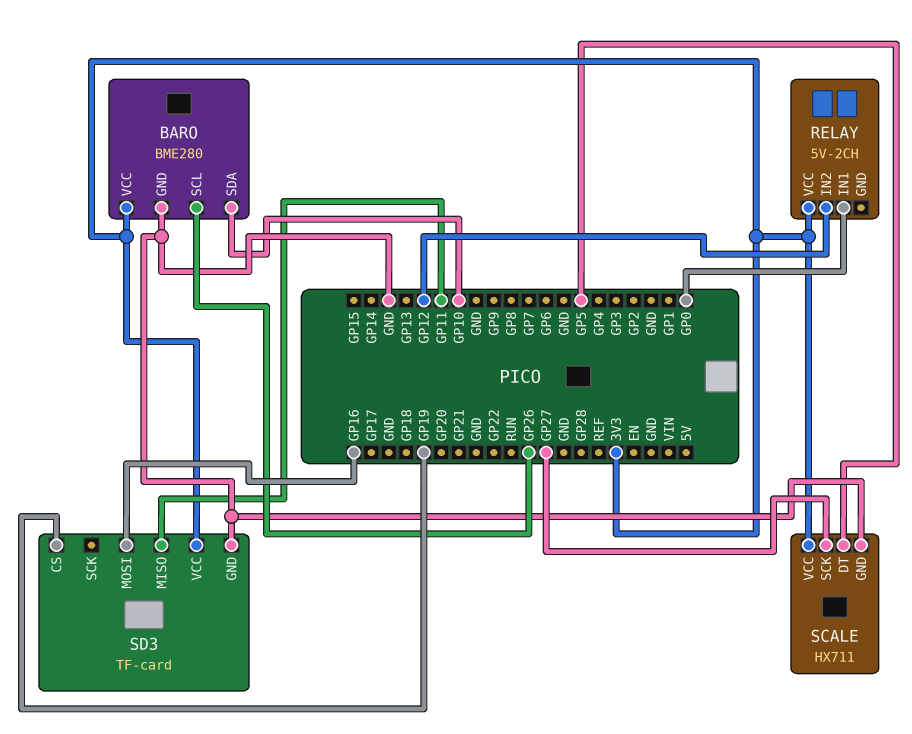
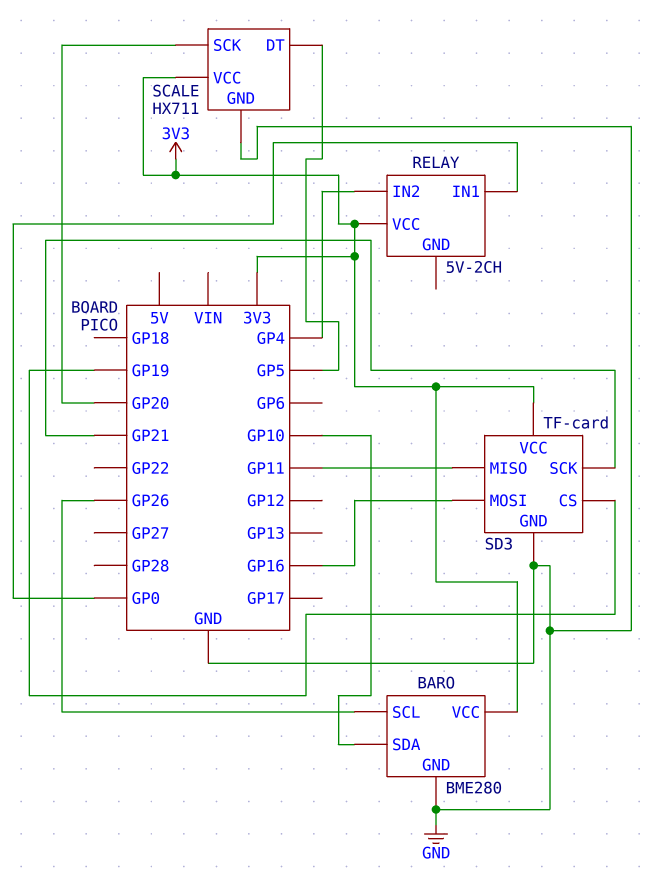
RELAY pin IN2: GP12 -> GP4
SCALE pin SCK: GP27 -> GP20
SD3 pin SCK: none -> GP21

